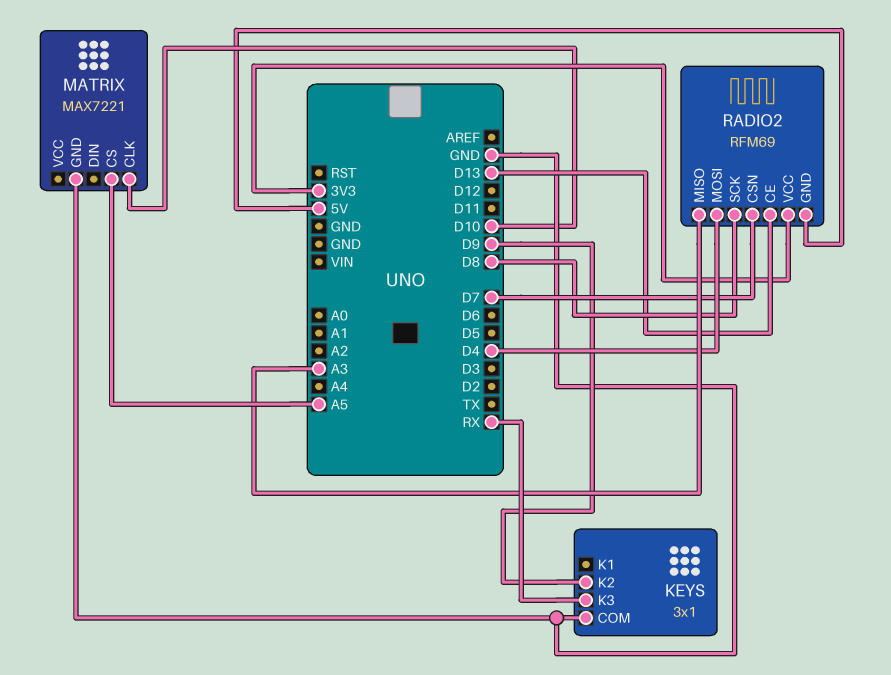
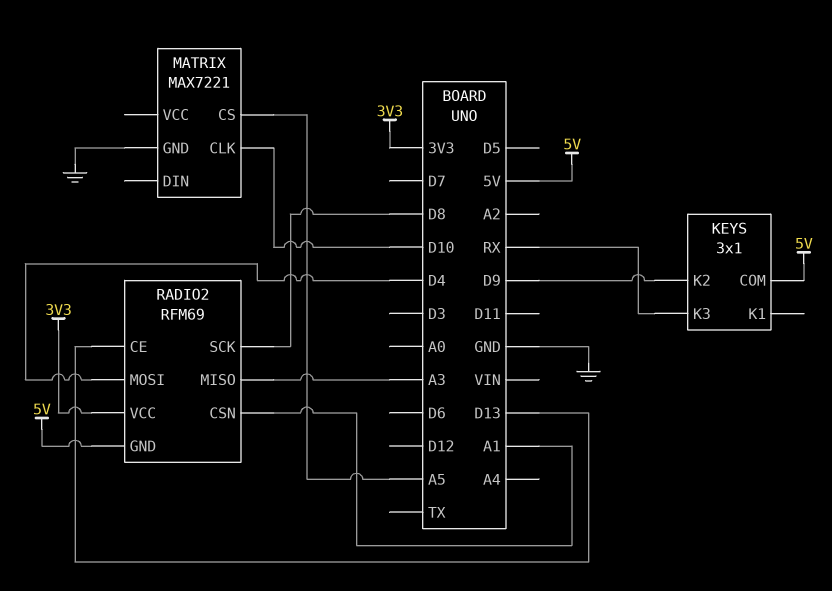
KEYS pin COM: GND -> 5V
RADIO2 pin CSN: D7 -> A1

